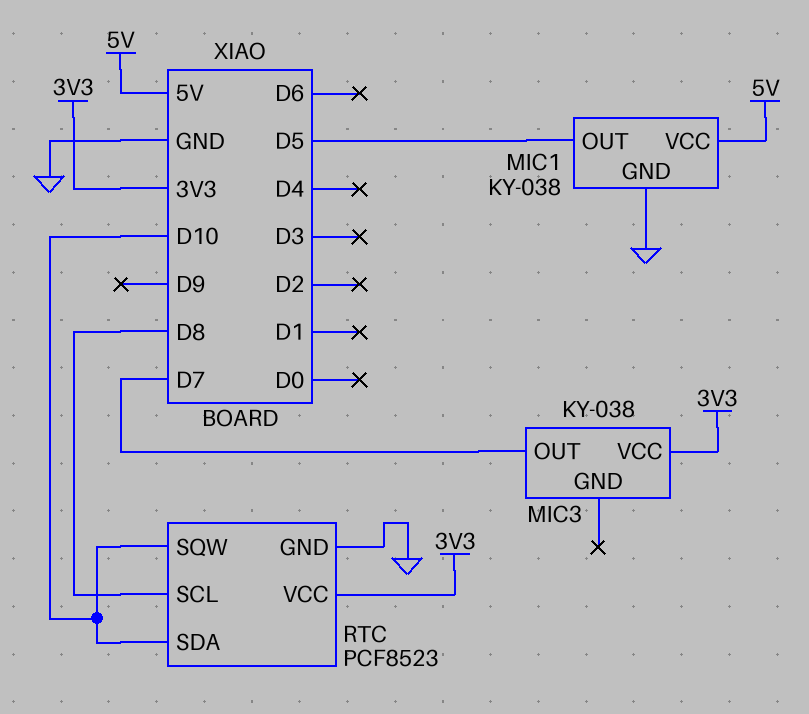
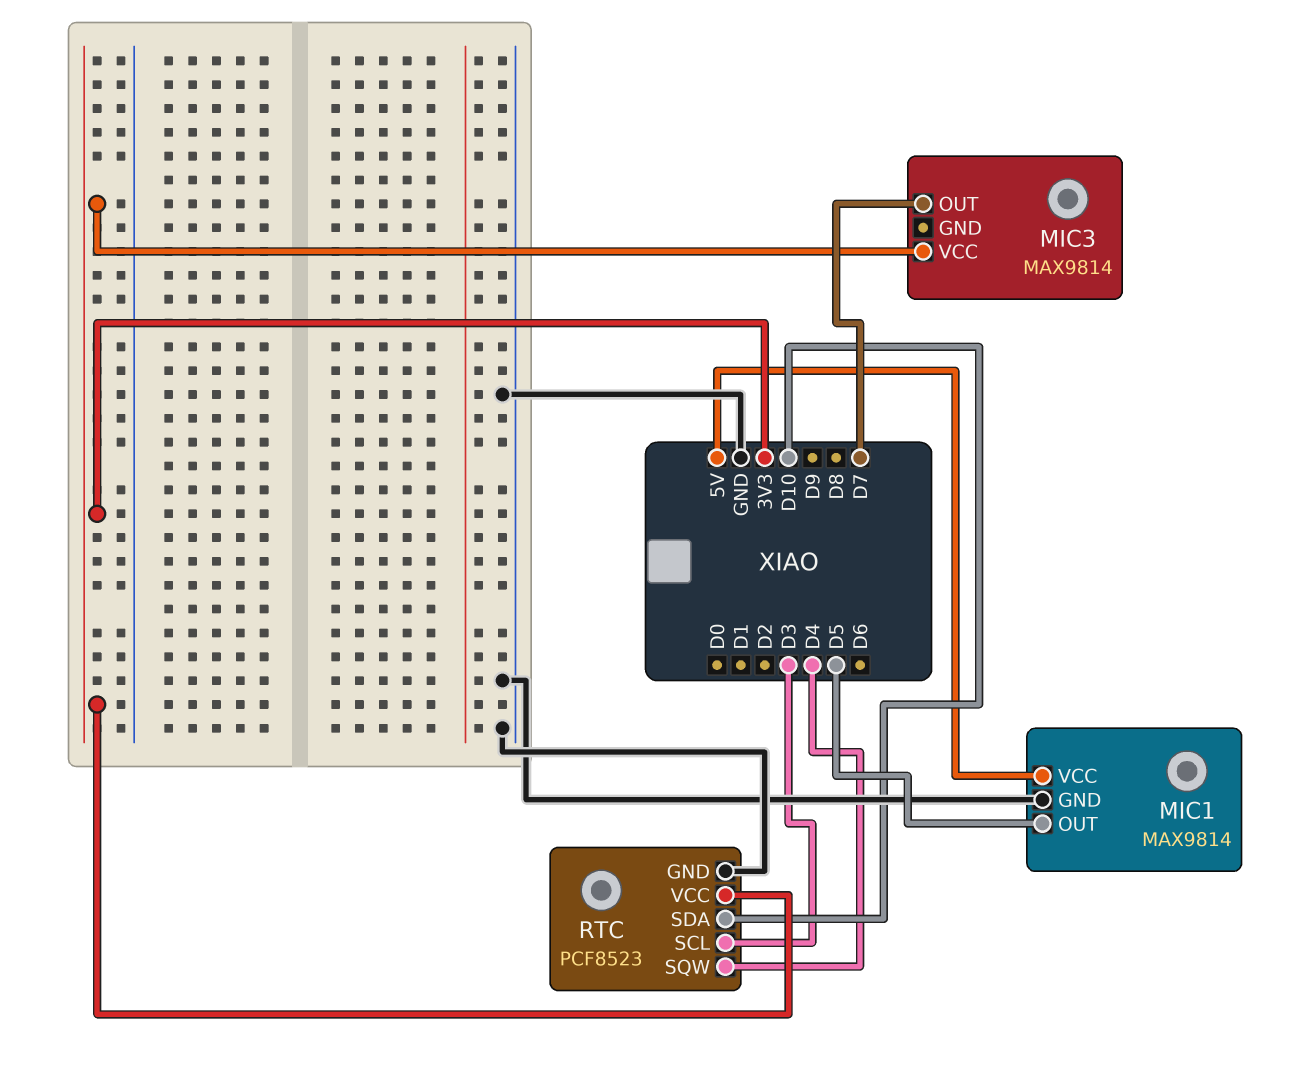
MIC1: KY-038 -> MAX9814
MIC3: KY-038 -> MAX9814
RTC pin SCL: D8 -> D3
RTC pin SQW: D10 -> D4

